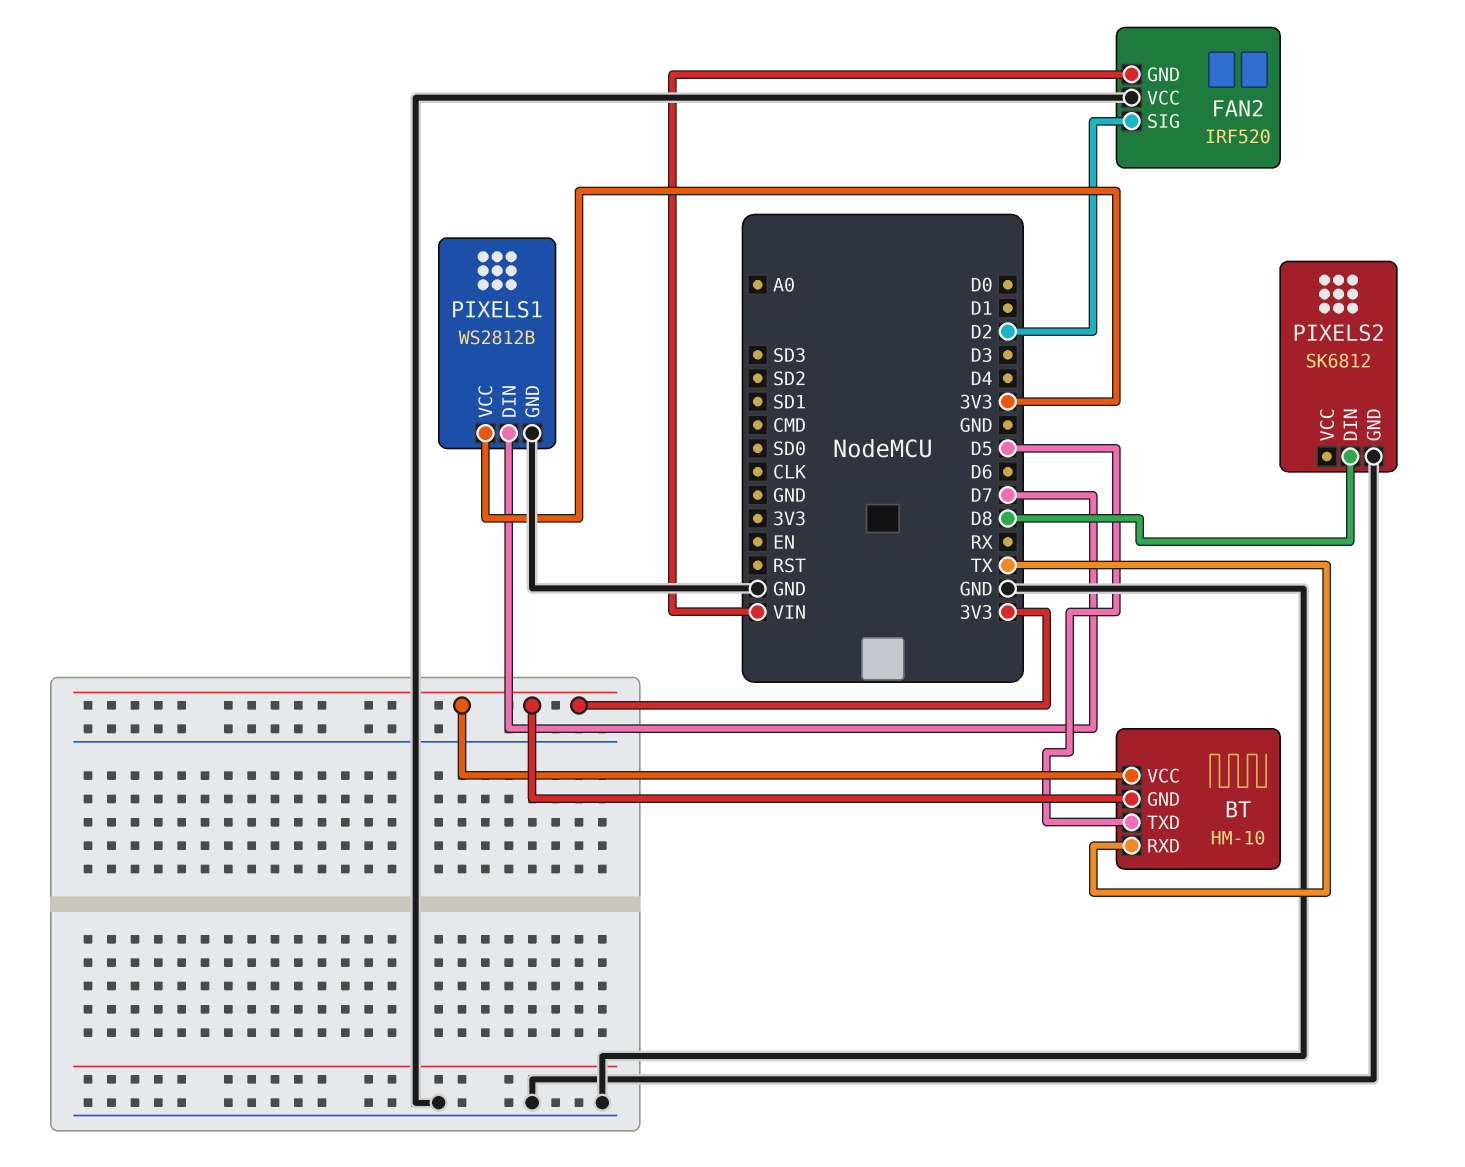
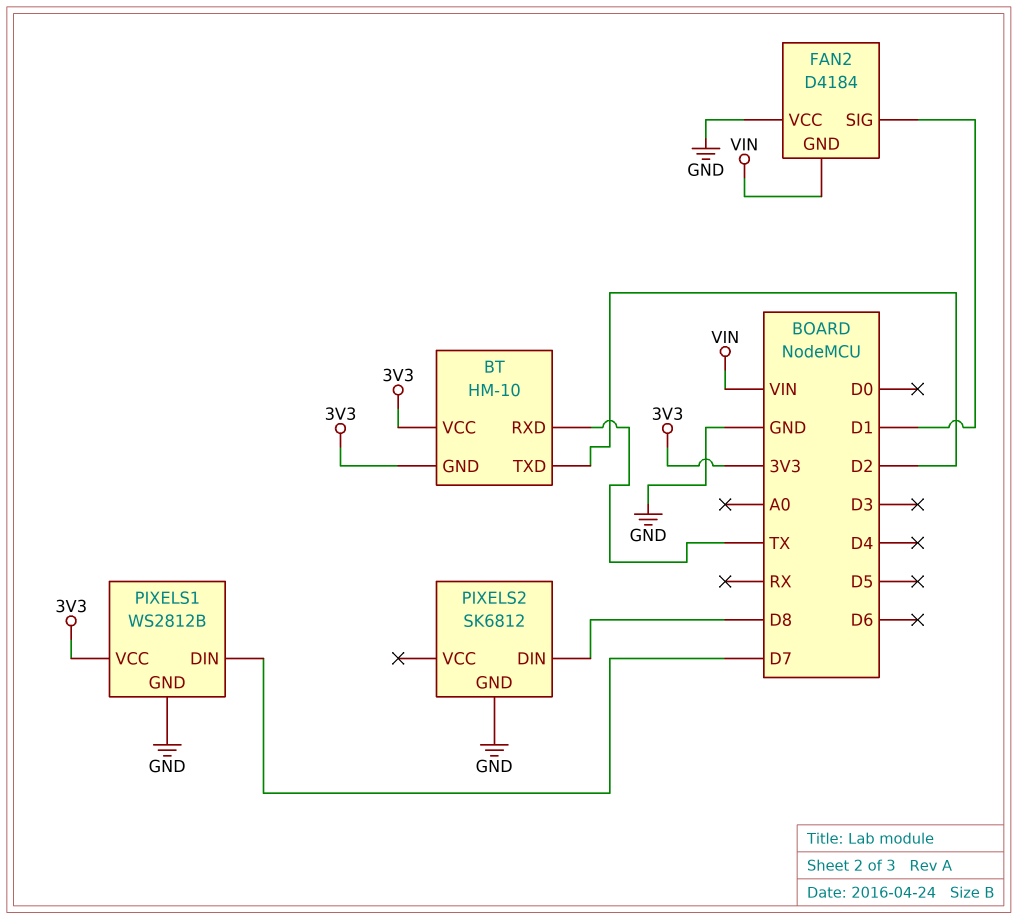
BT pin TXD: D5 -> D2
FAN2: IRF520 -> D4184
FAN2 pin SIG: D2 -> D1

